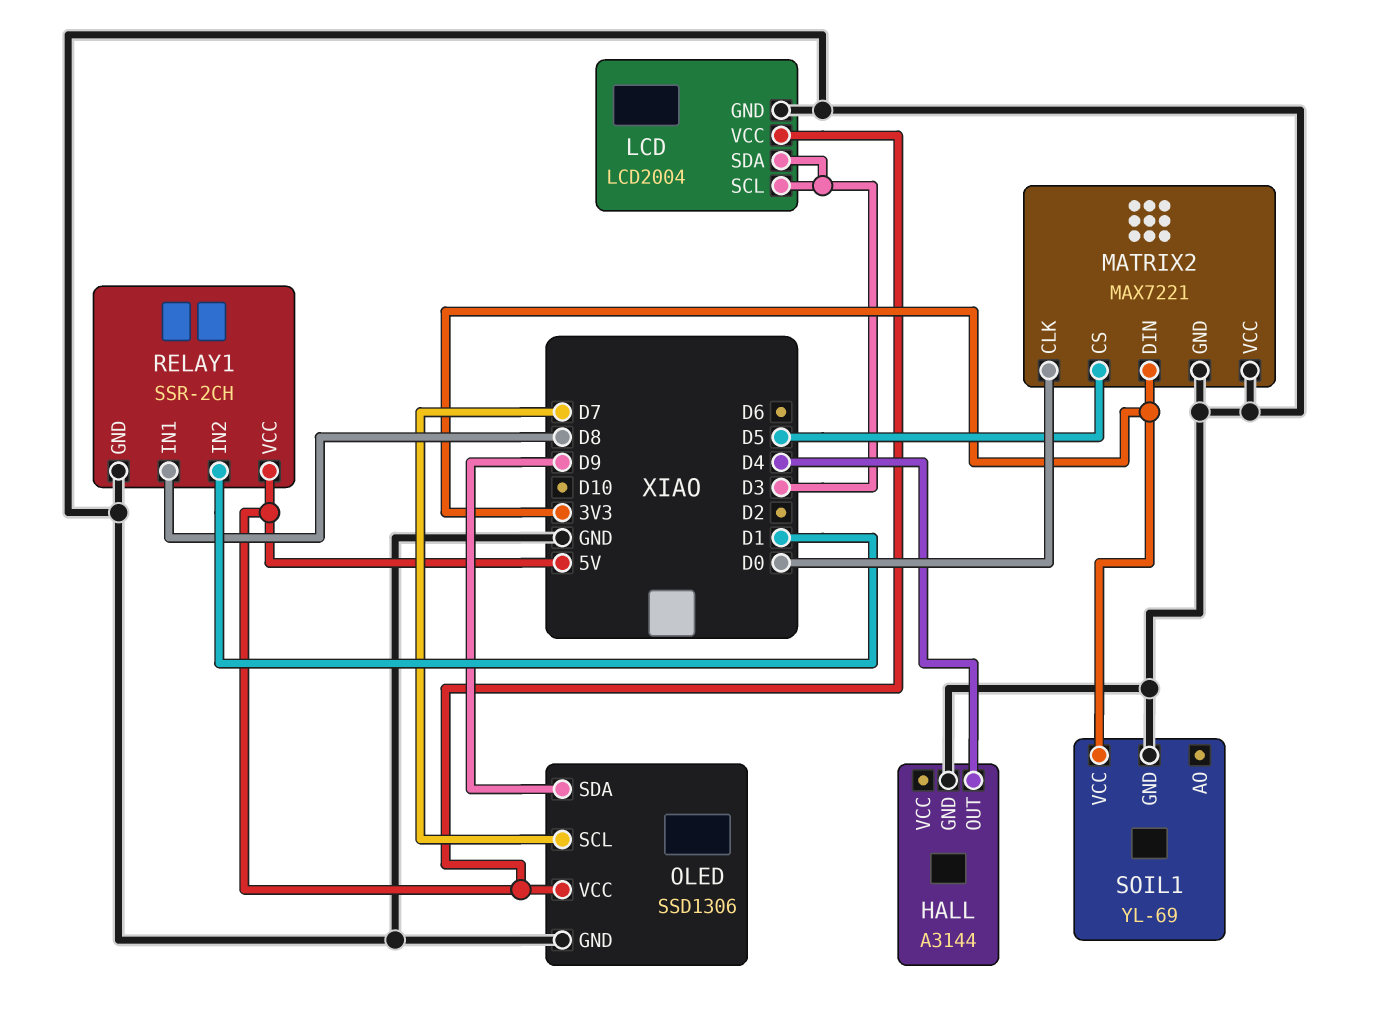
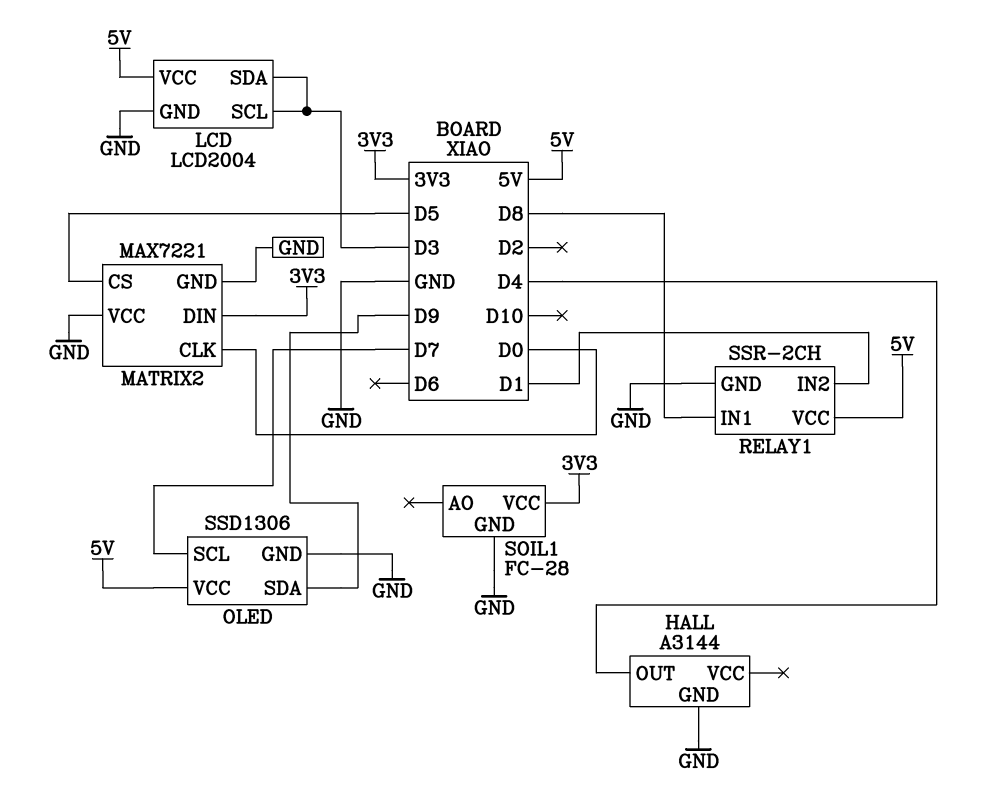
SOIL1: YL-69 -> FC-28

